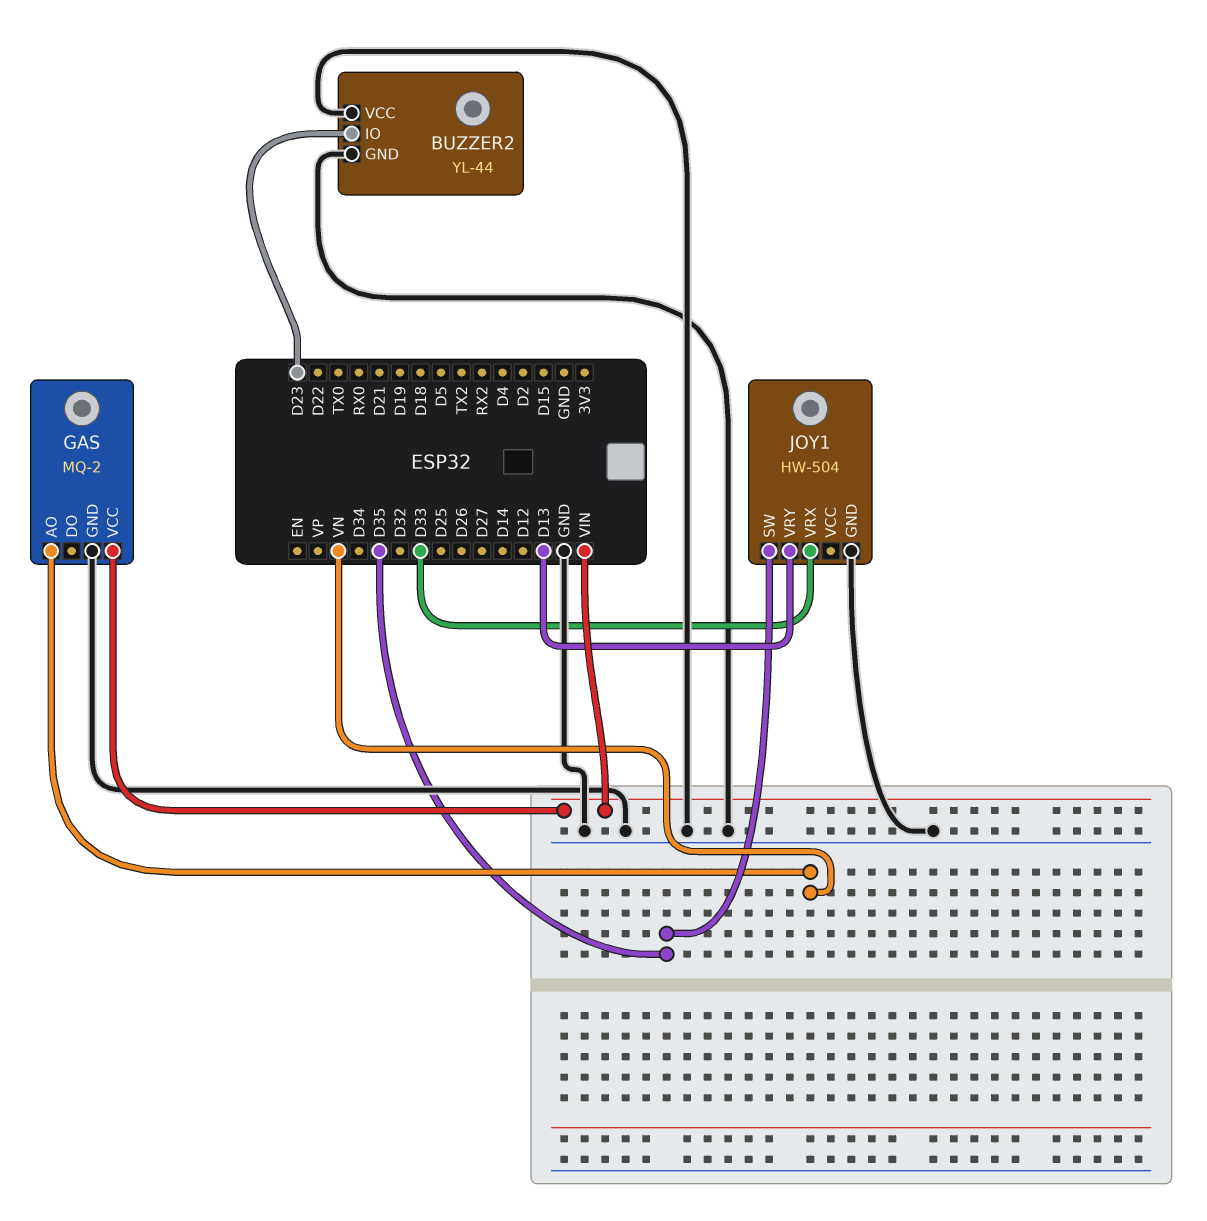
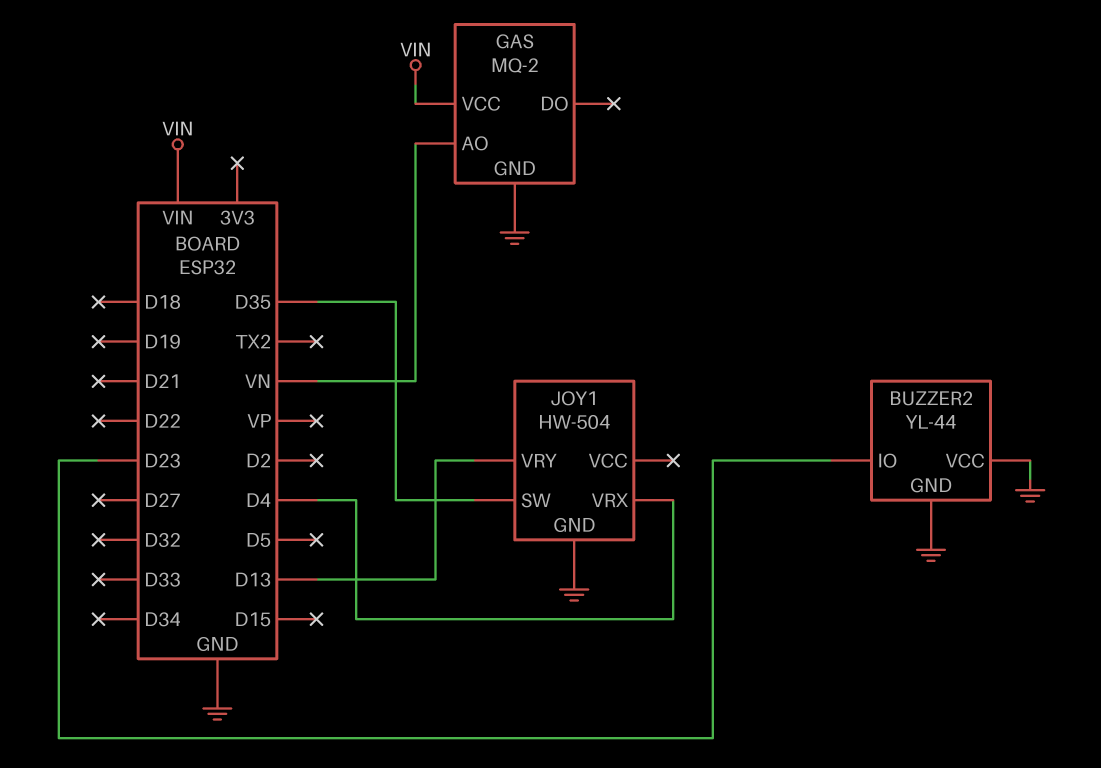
JOY1 pin VRX: D33 -> D4

